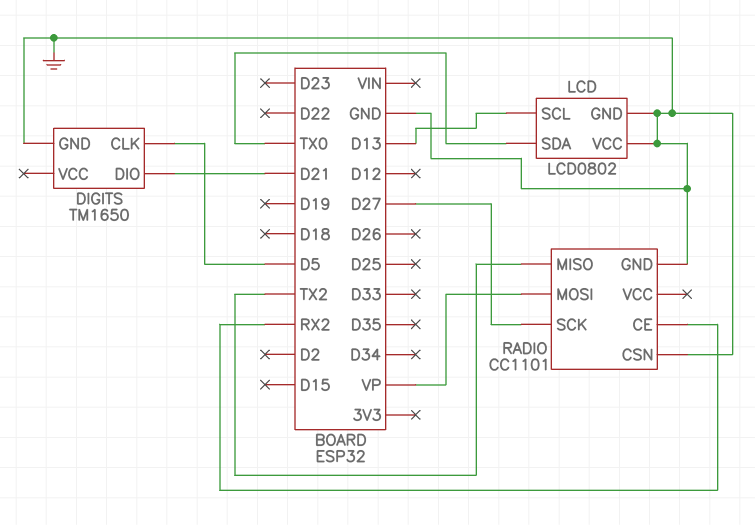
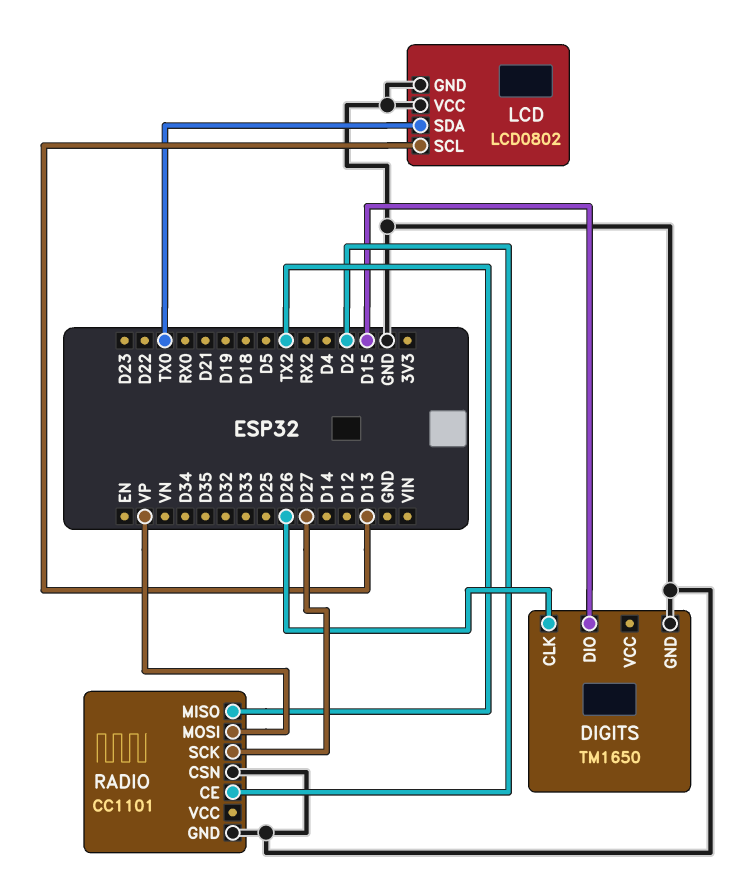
DIGITS pin CLK: D5 -> D26
DIGITS pin DIO: D21 -> D15
RADIO pin CE: RX2 -> D2

